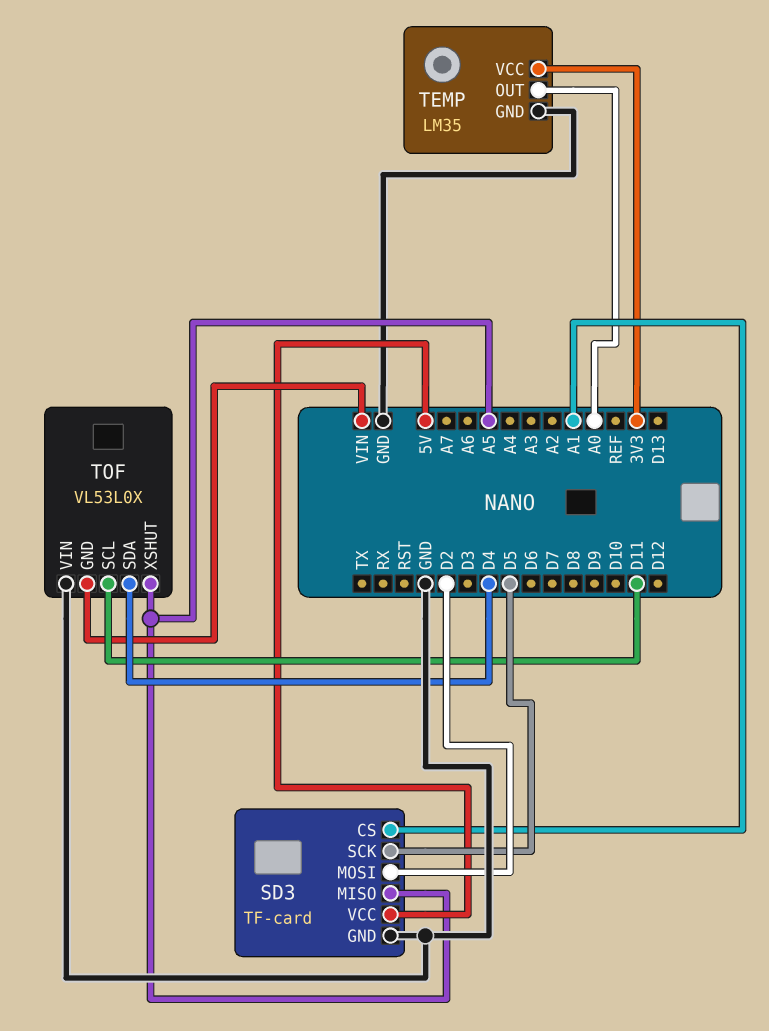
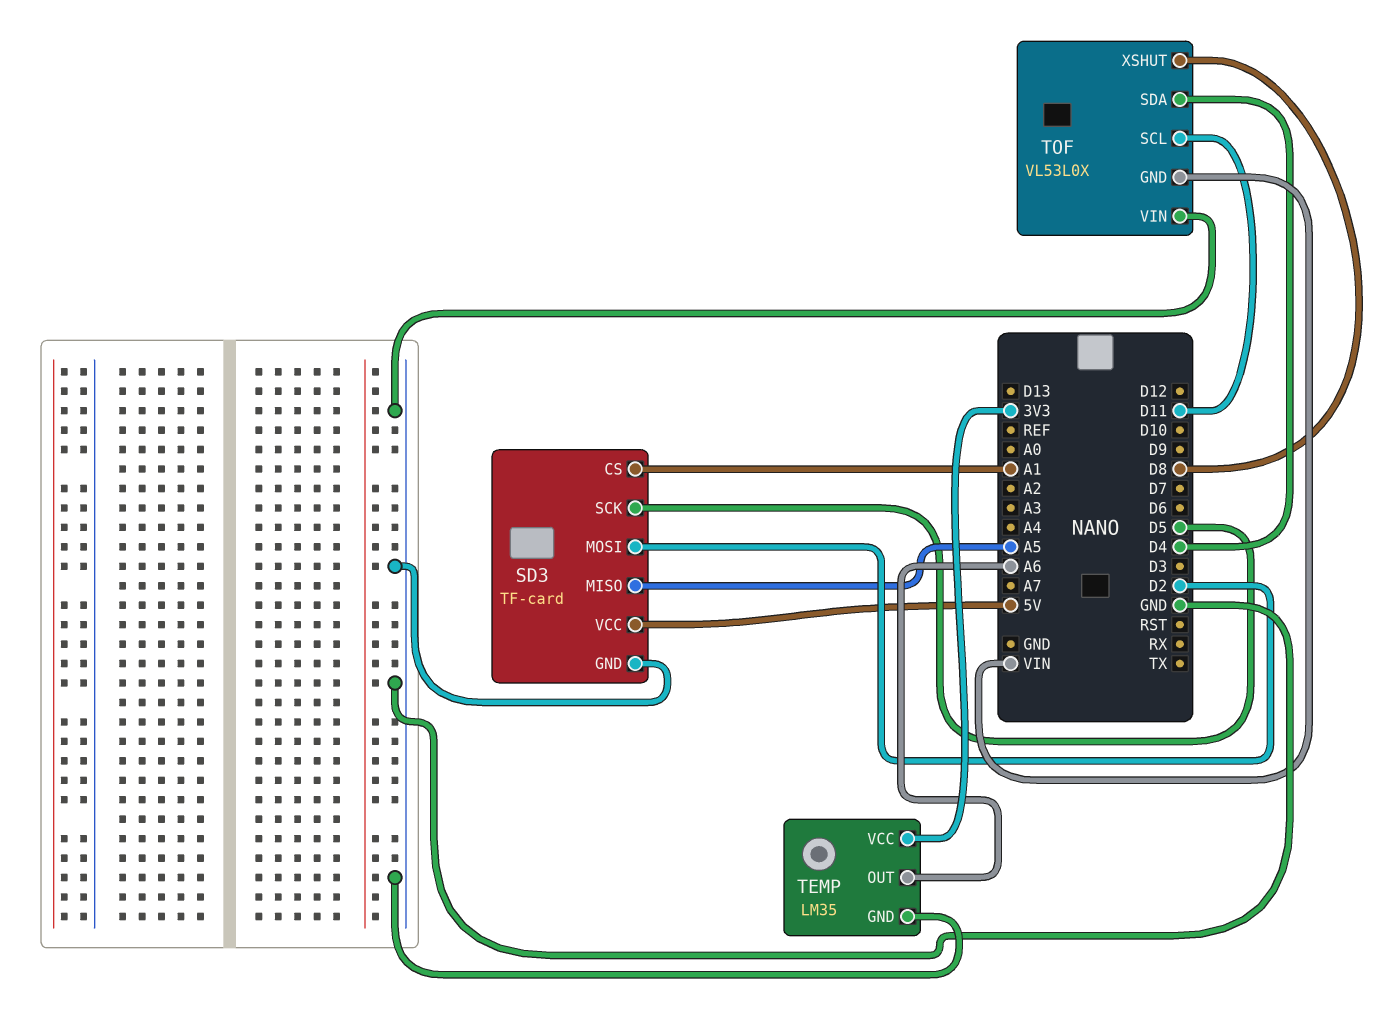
TEMP pin OUT: A0 -> A6
TOF pin XSHUT: A5 -> D8

